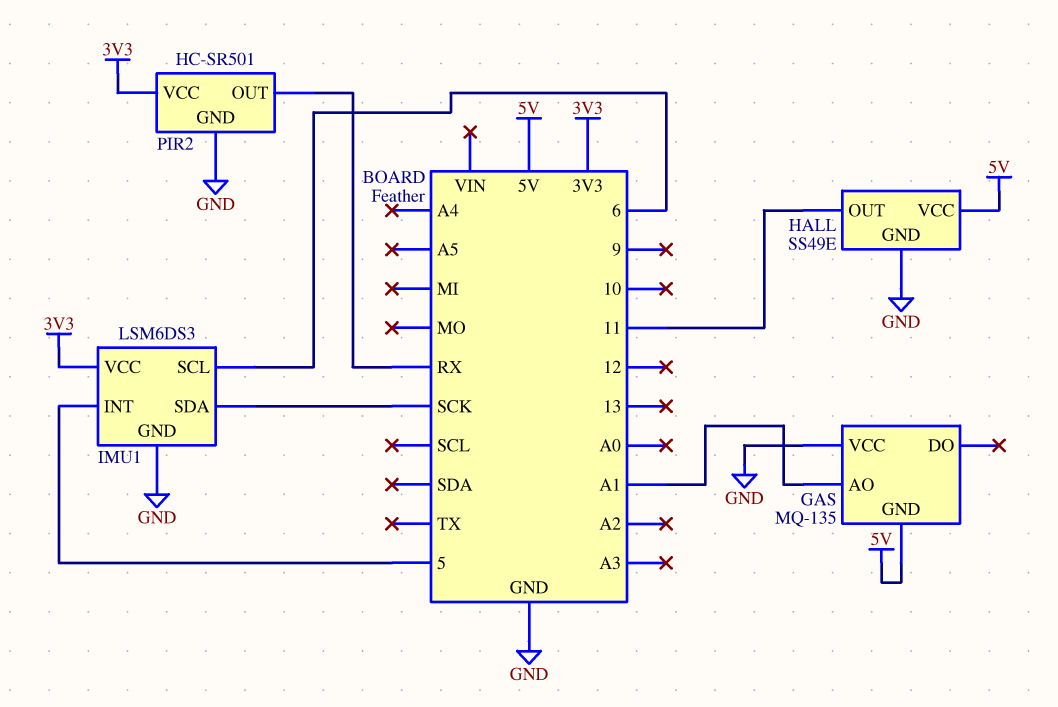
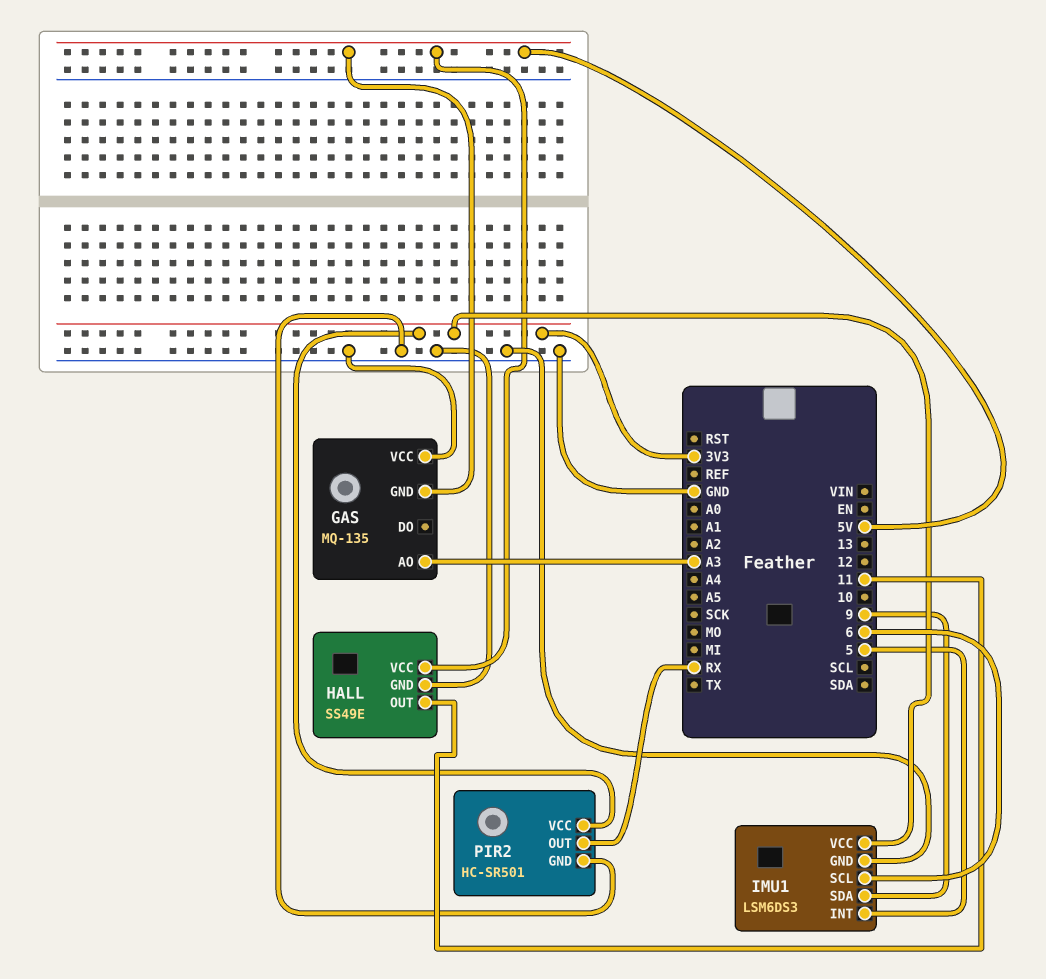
GAS pin AO: A1 -> A3
IMU1 pin SDA: SCK -> 9

